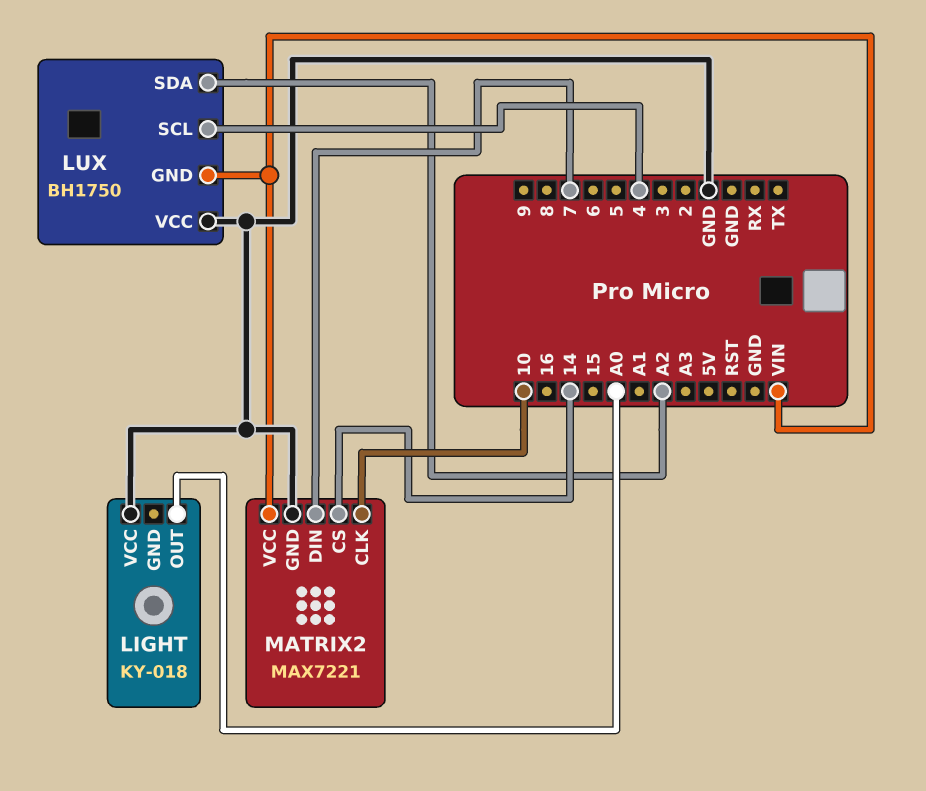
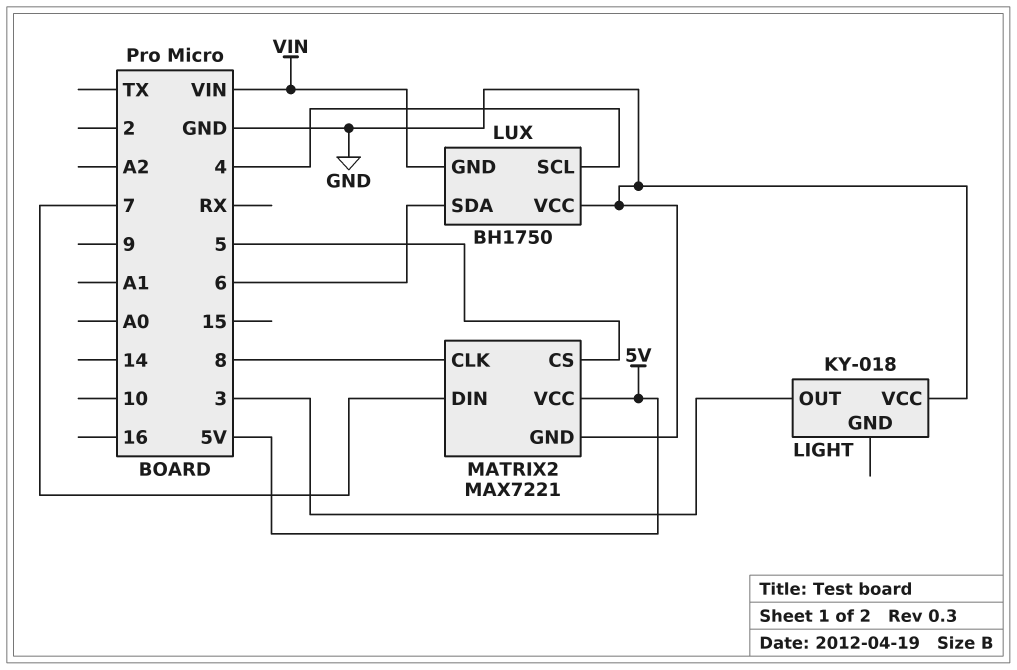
LIGHT pin OUT: A0 -> 3
LUX pin SDA: A2 -> 6
MATRIX2 pin CLK: 10 -> 8
MATRIX2 pin CS: 14 -> 5
MATRIX2 pin VCC: VIN -> 5V

